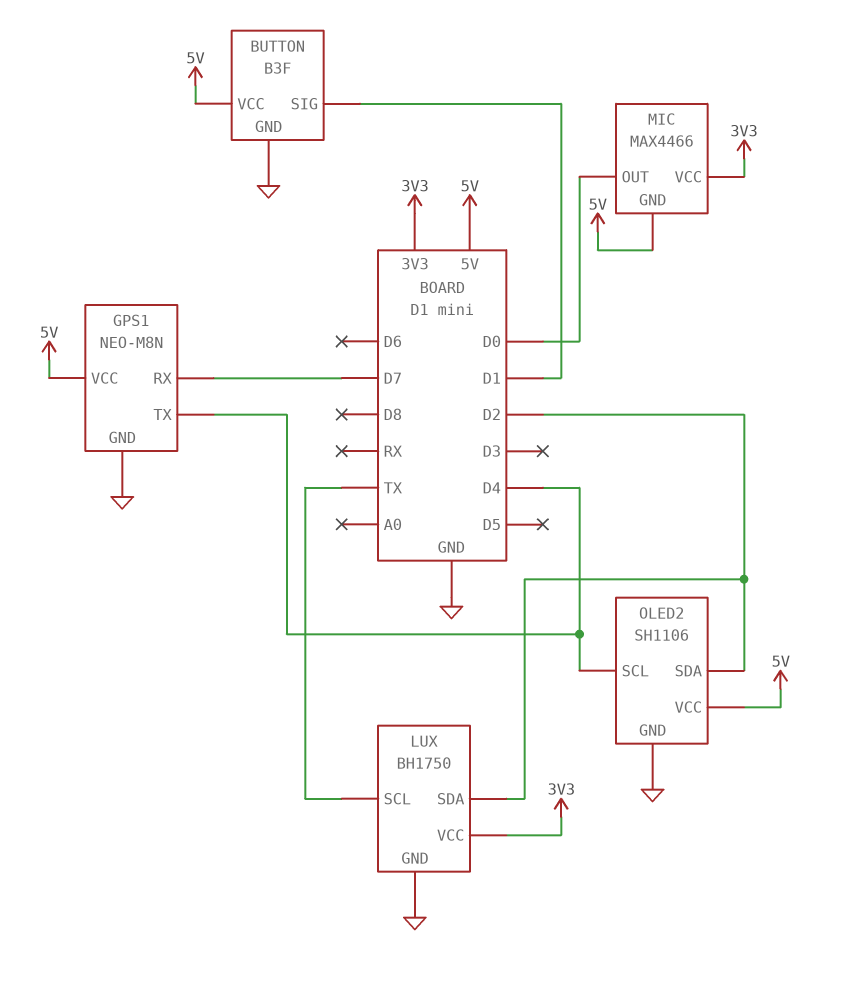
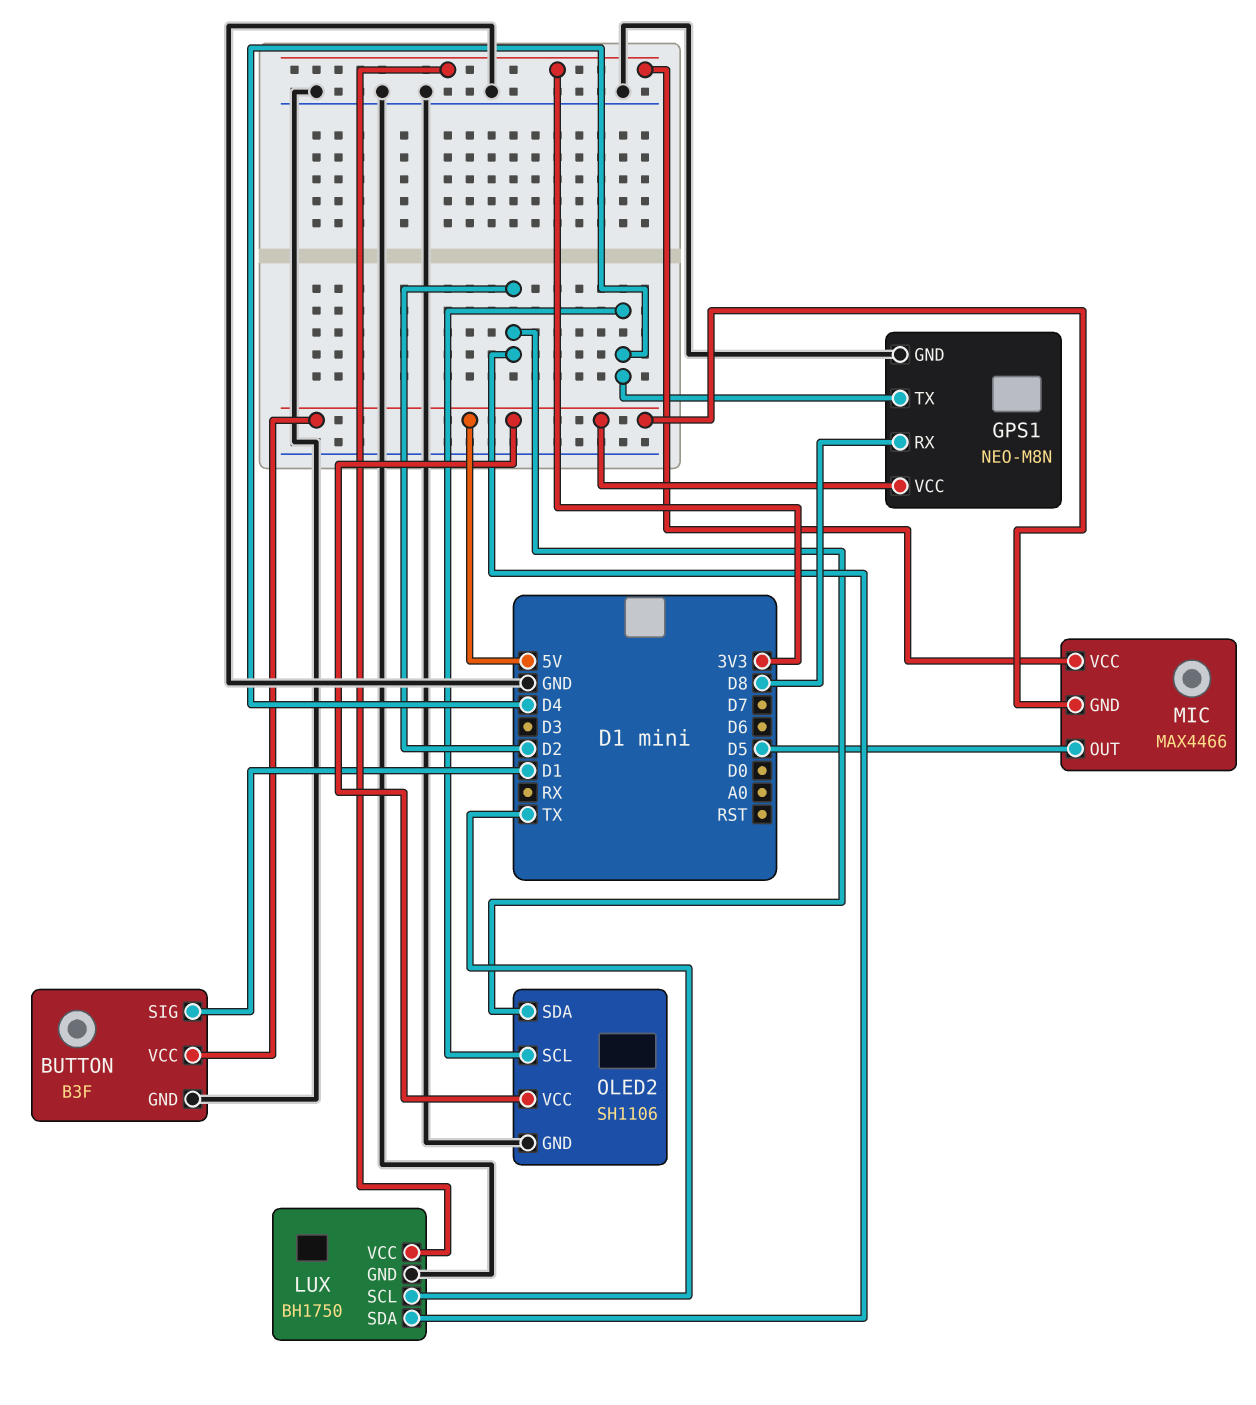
GPS1 pin RX: D7 -> D8
MIC pin OUT: D0 -> D5

